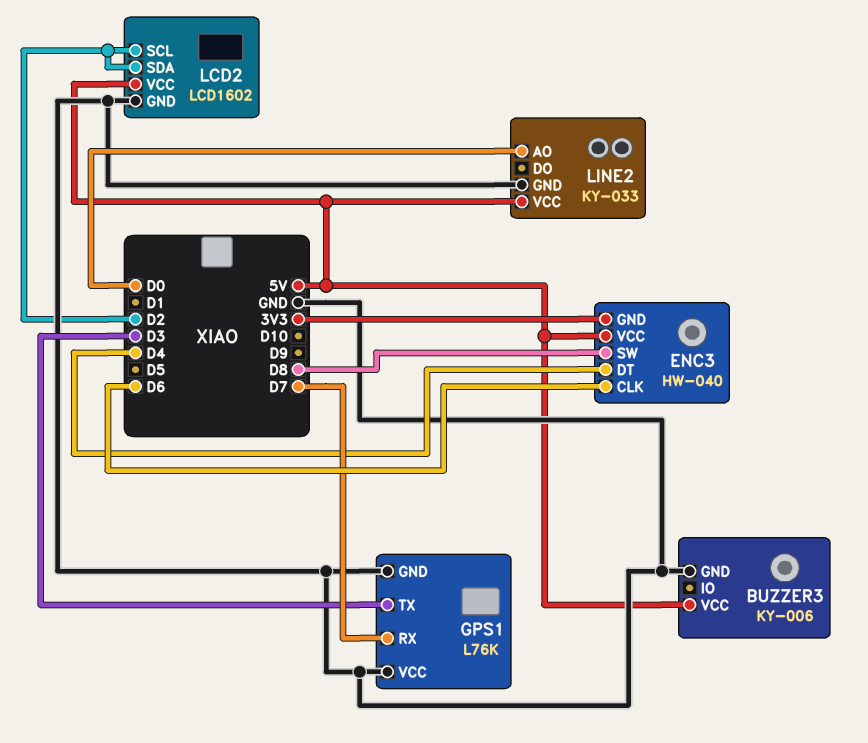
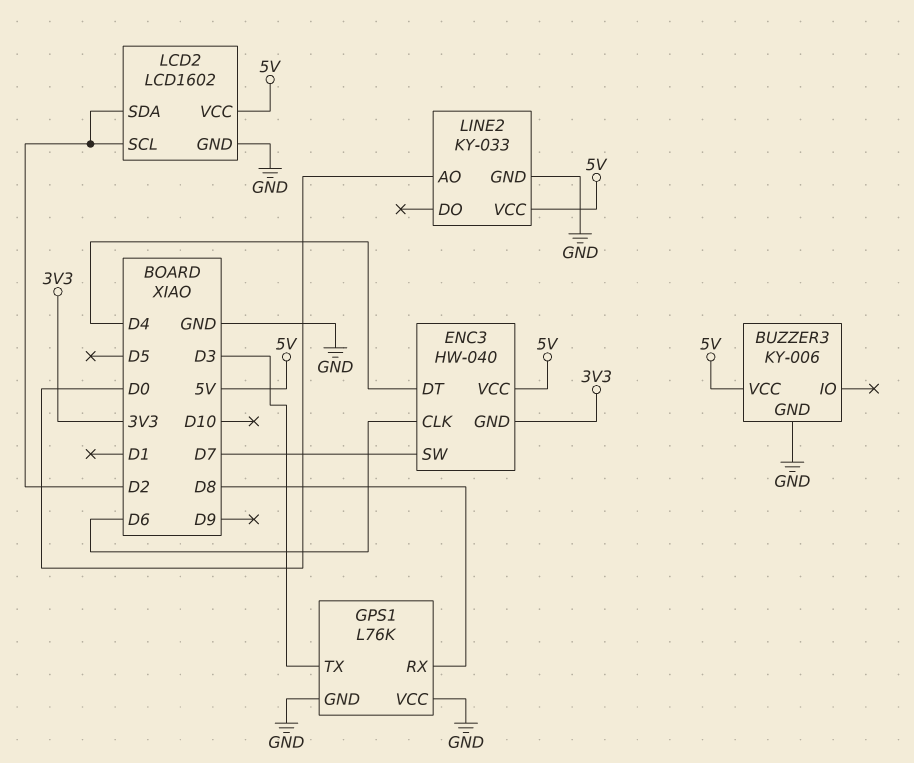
ENC3 pin SW: D8 -> D7
GPS1 pin RX: D7 -> D8

